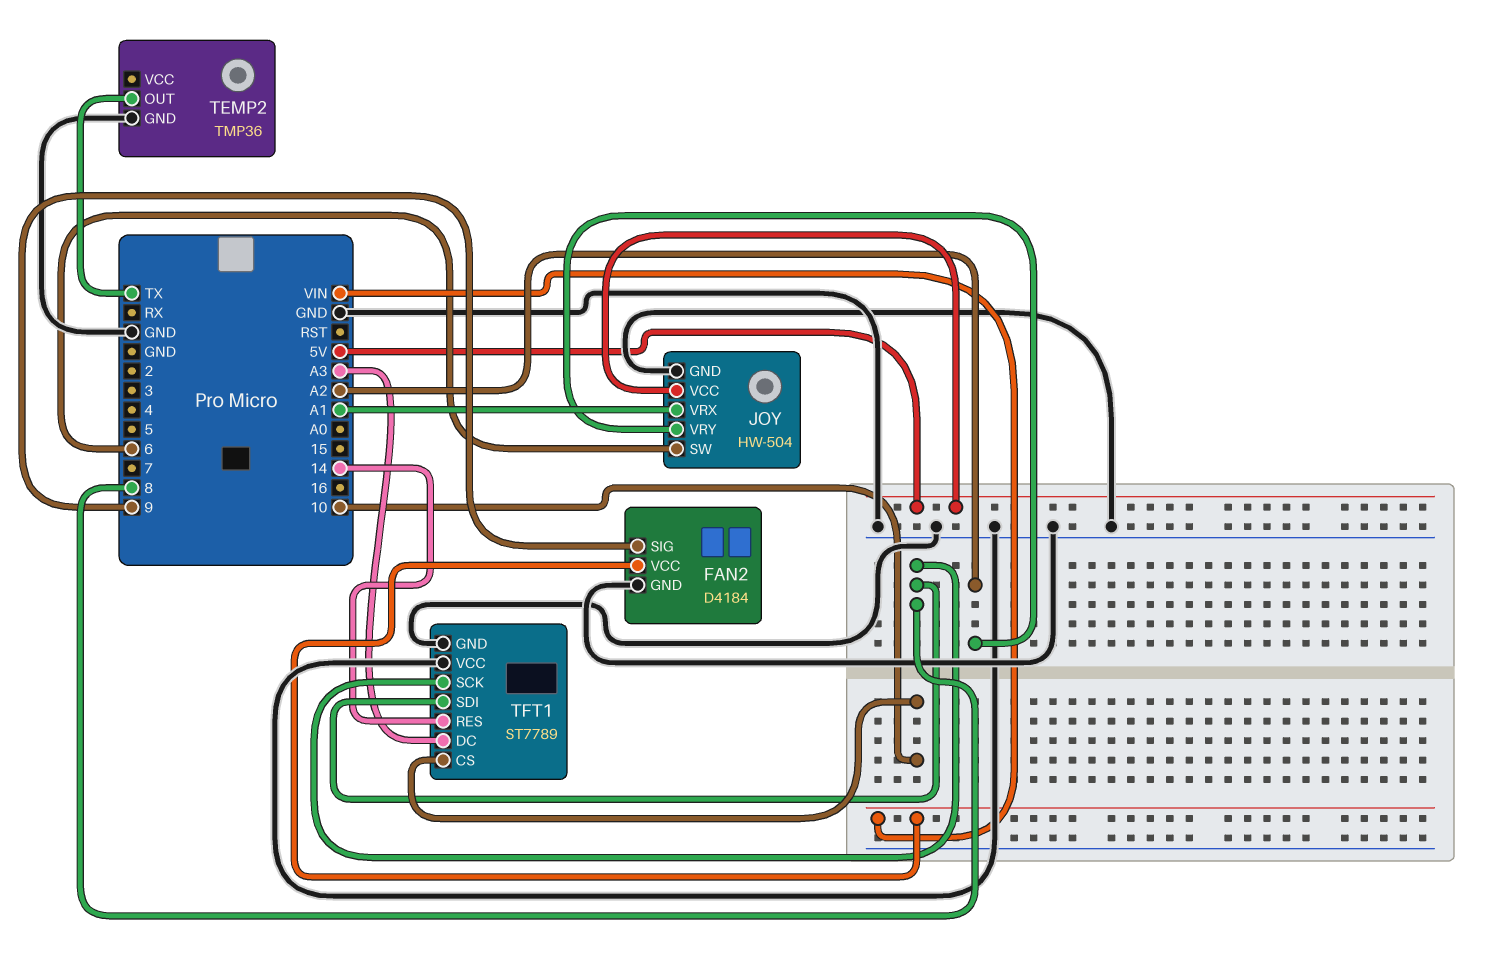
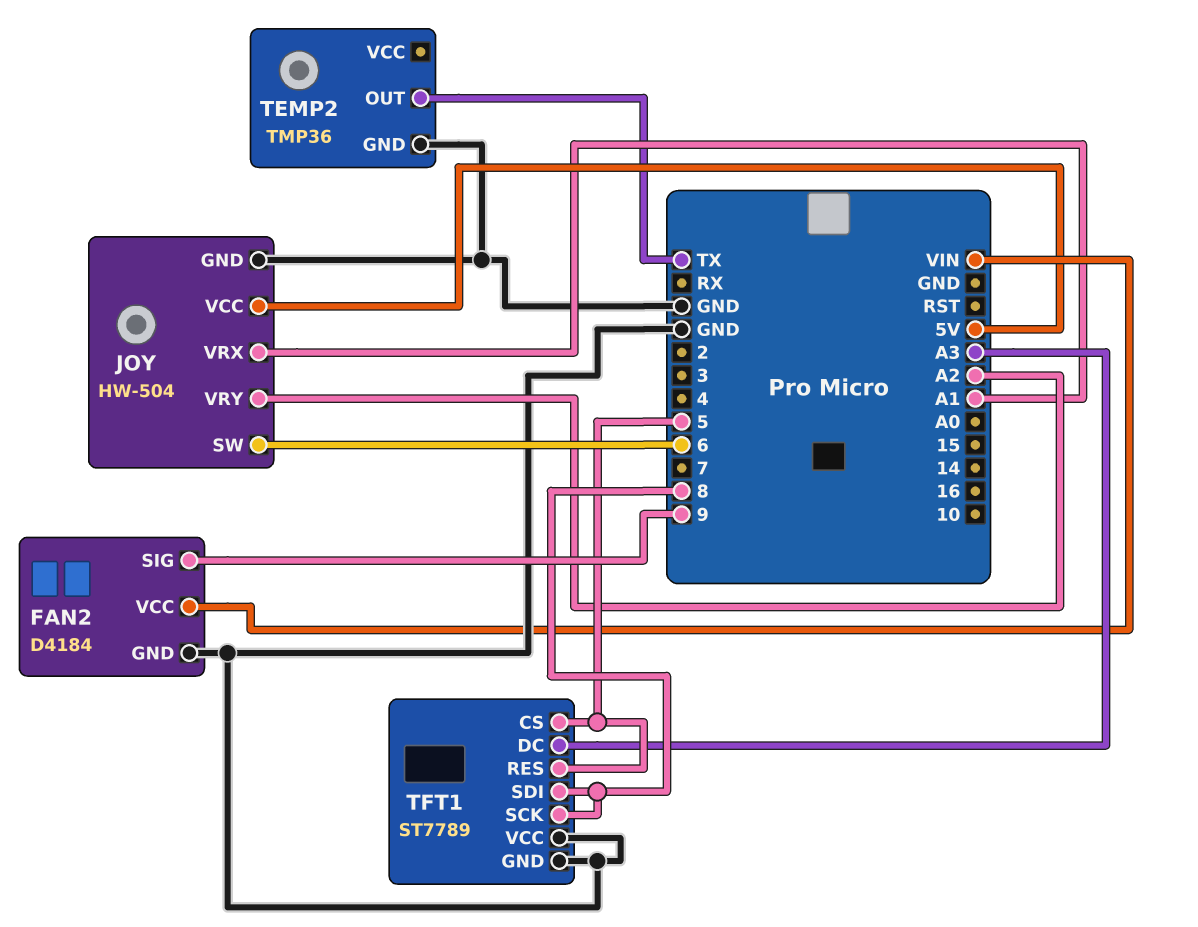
TFT1 pin CS: 10 -> 5
TFT1 pin RES: 14 -> 5

